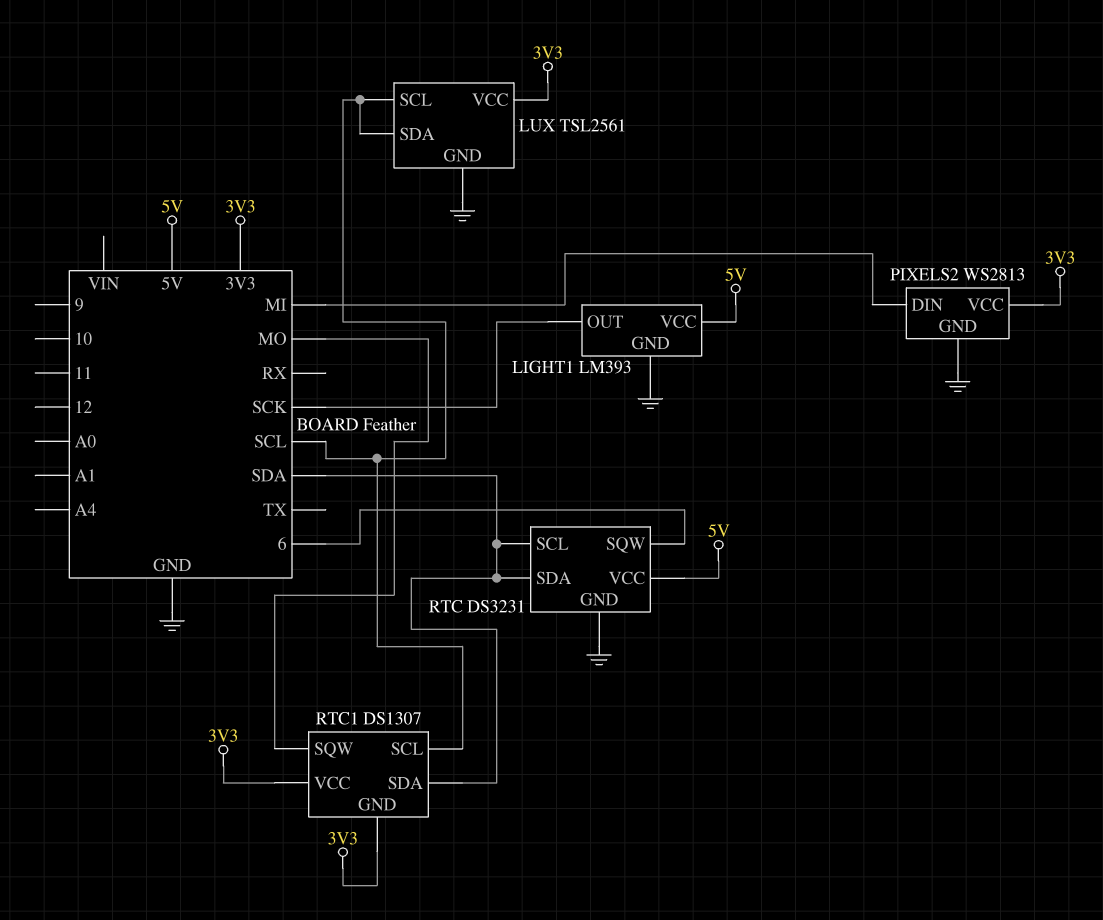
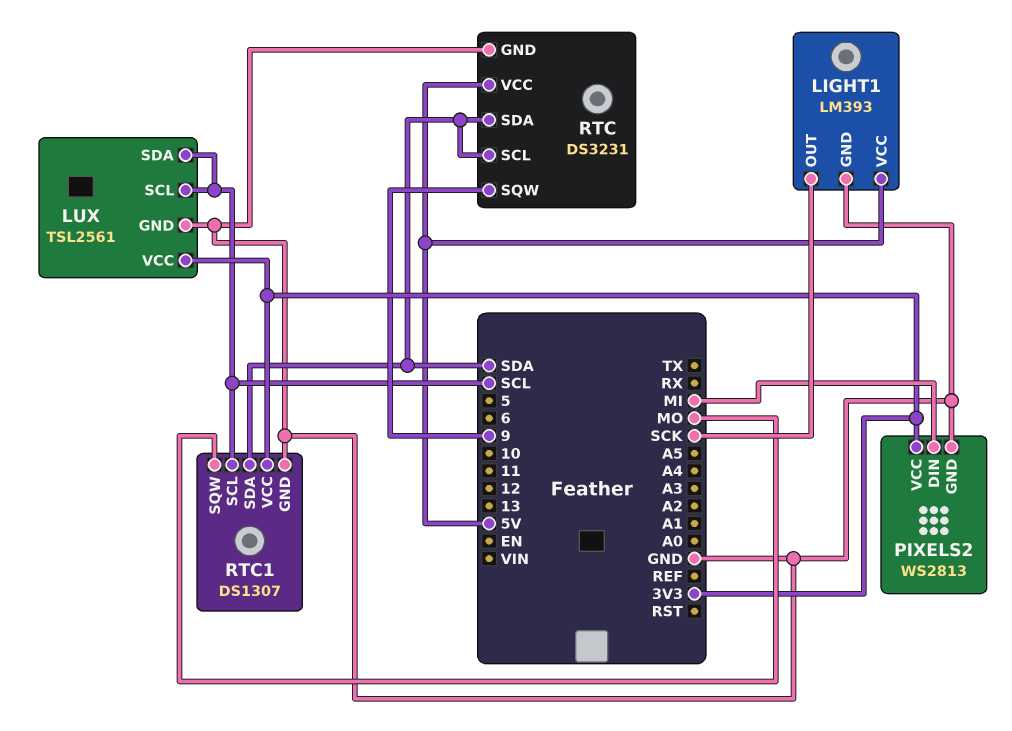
RTC pin SQW: 6 -> 9
RTC1 pin GND: 3V3 -> GND

